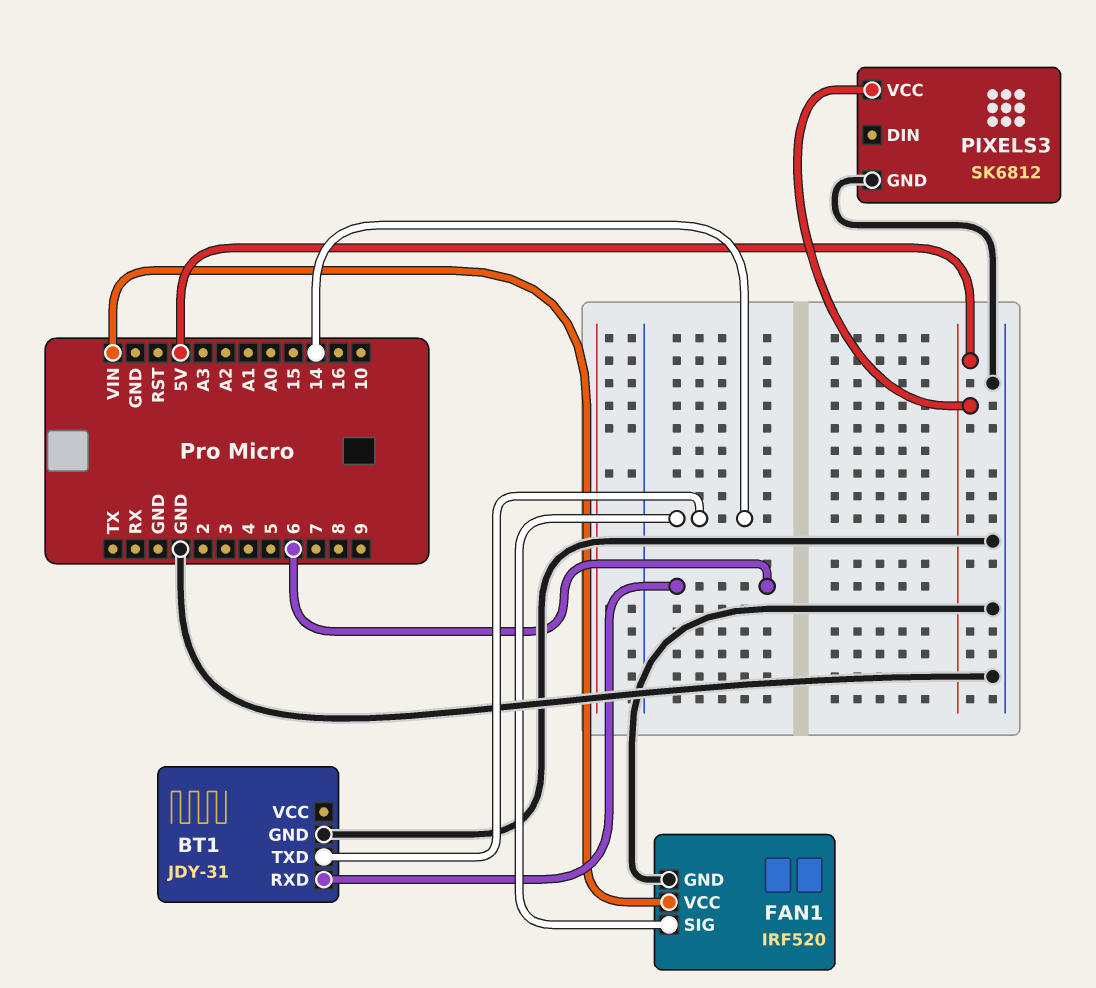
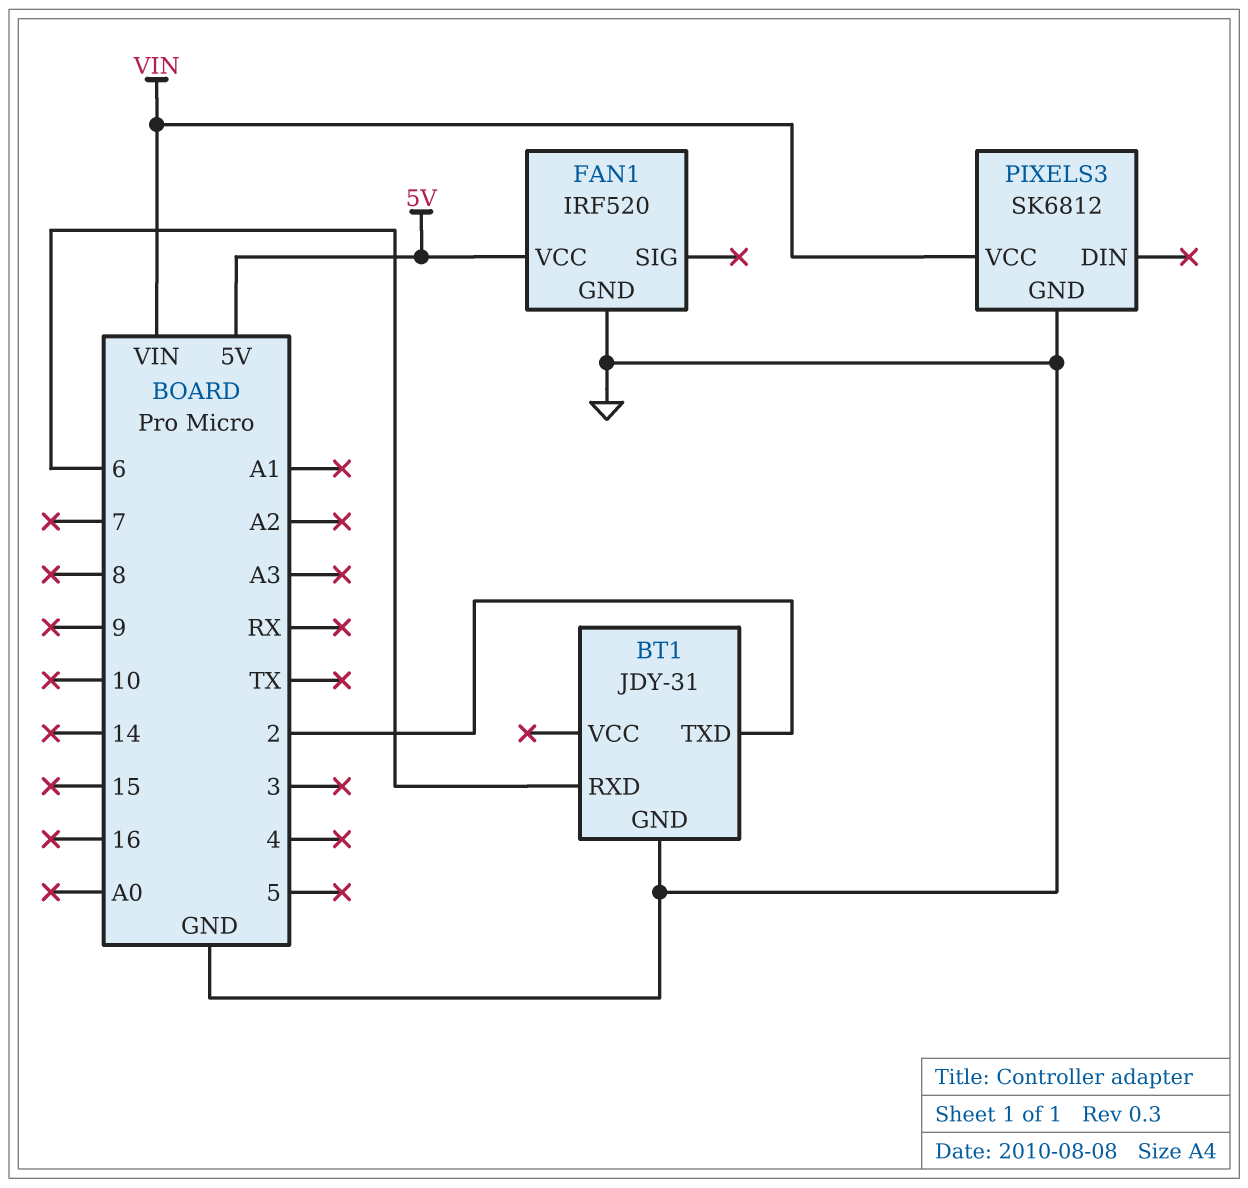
BT1 pin TXD: 14 -> 2
FAN1 pin SIG: 14 -> none
FAN1 pin VCC: VIN -> 5V
PIXELS3 pin VCC: 5V -> VIN

